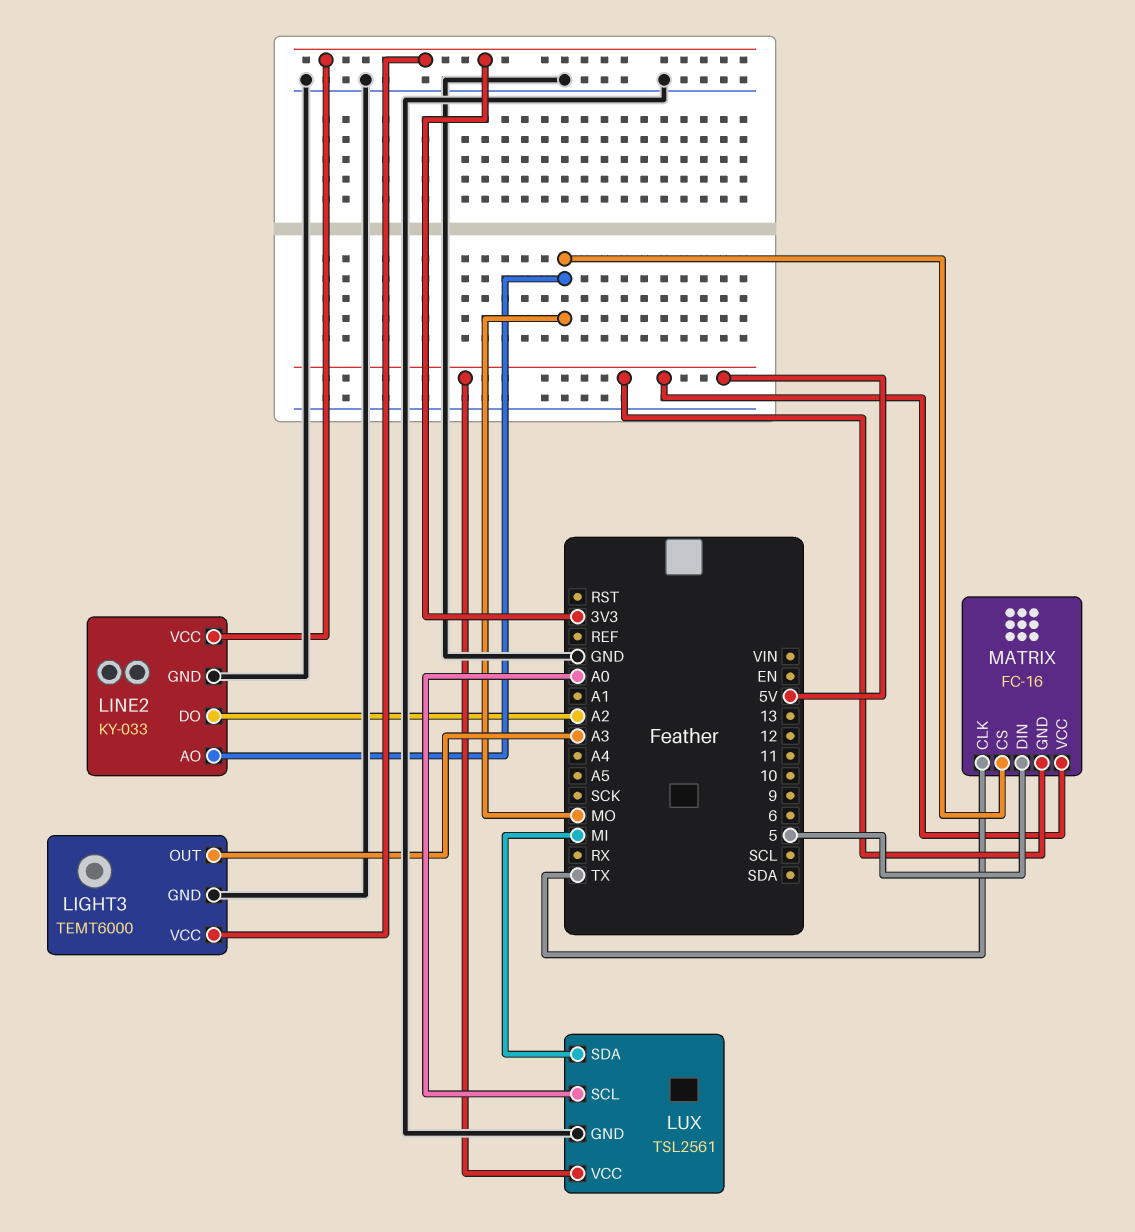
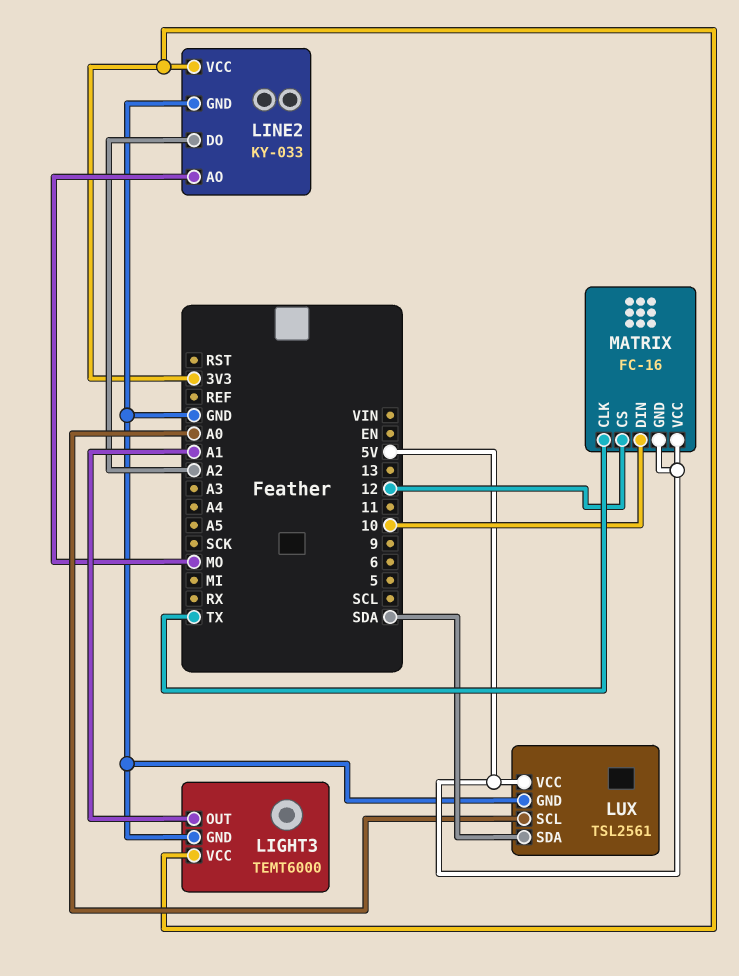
LIGHT3 pin OUT: A3 -> A1
LUX pin SDA: MI -> SDA
MATRIX pin CS: MO -> 12
MATRIX pin DIN: 5 -> 10

